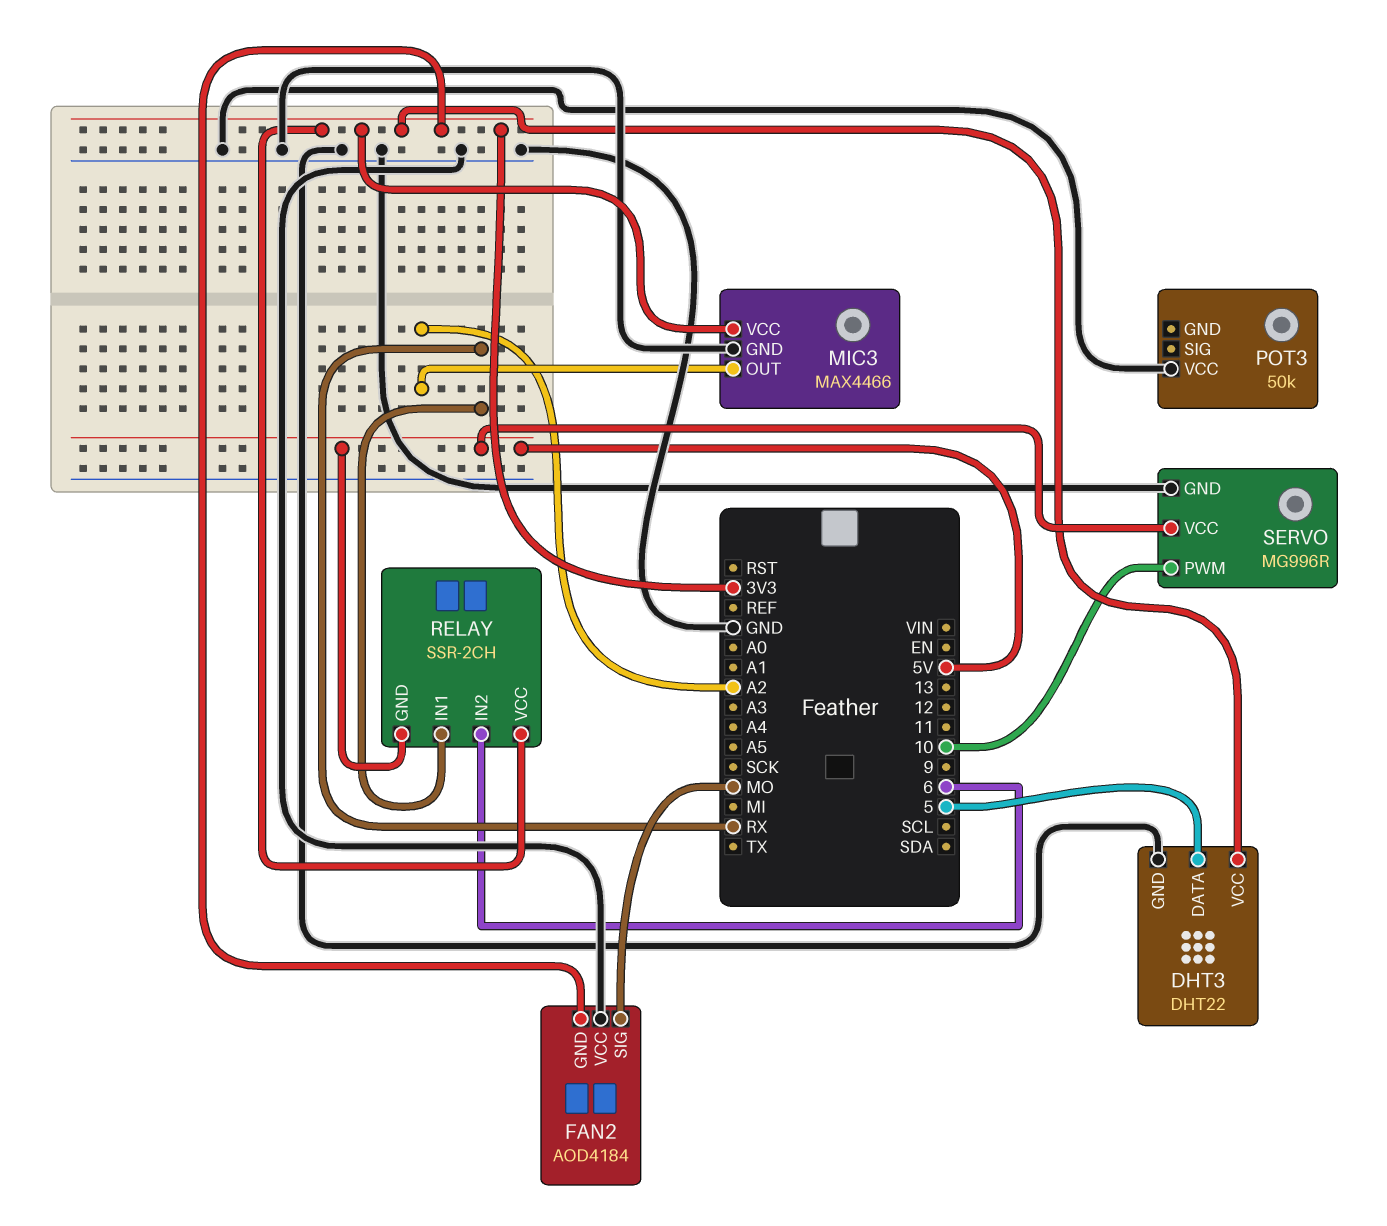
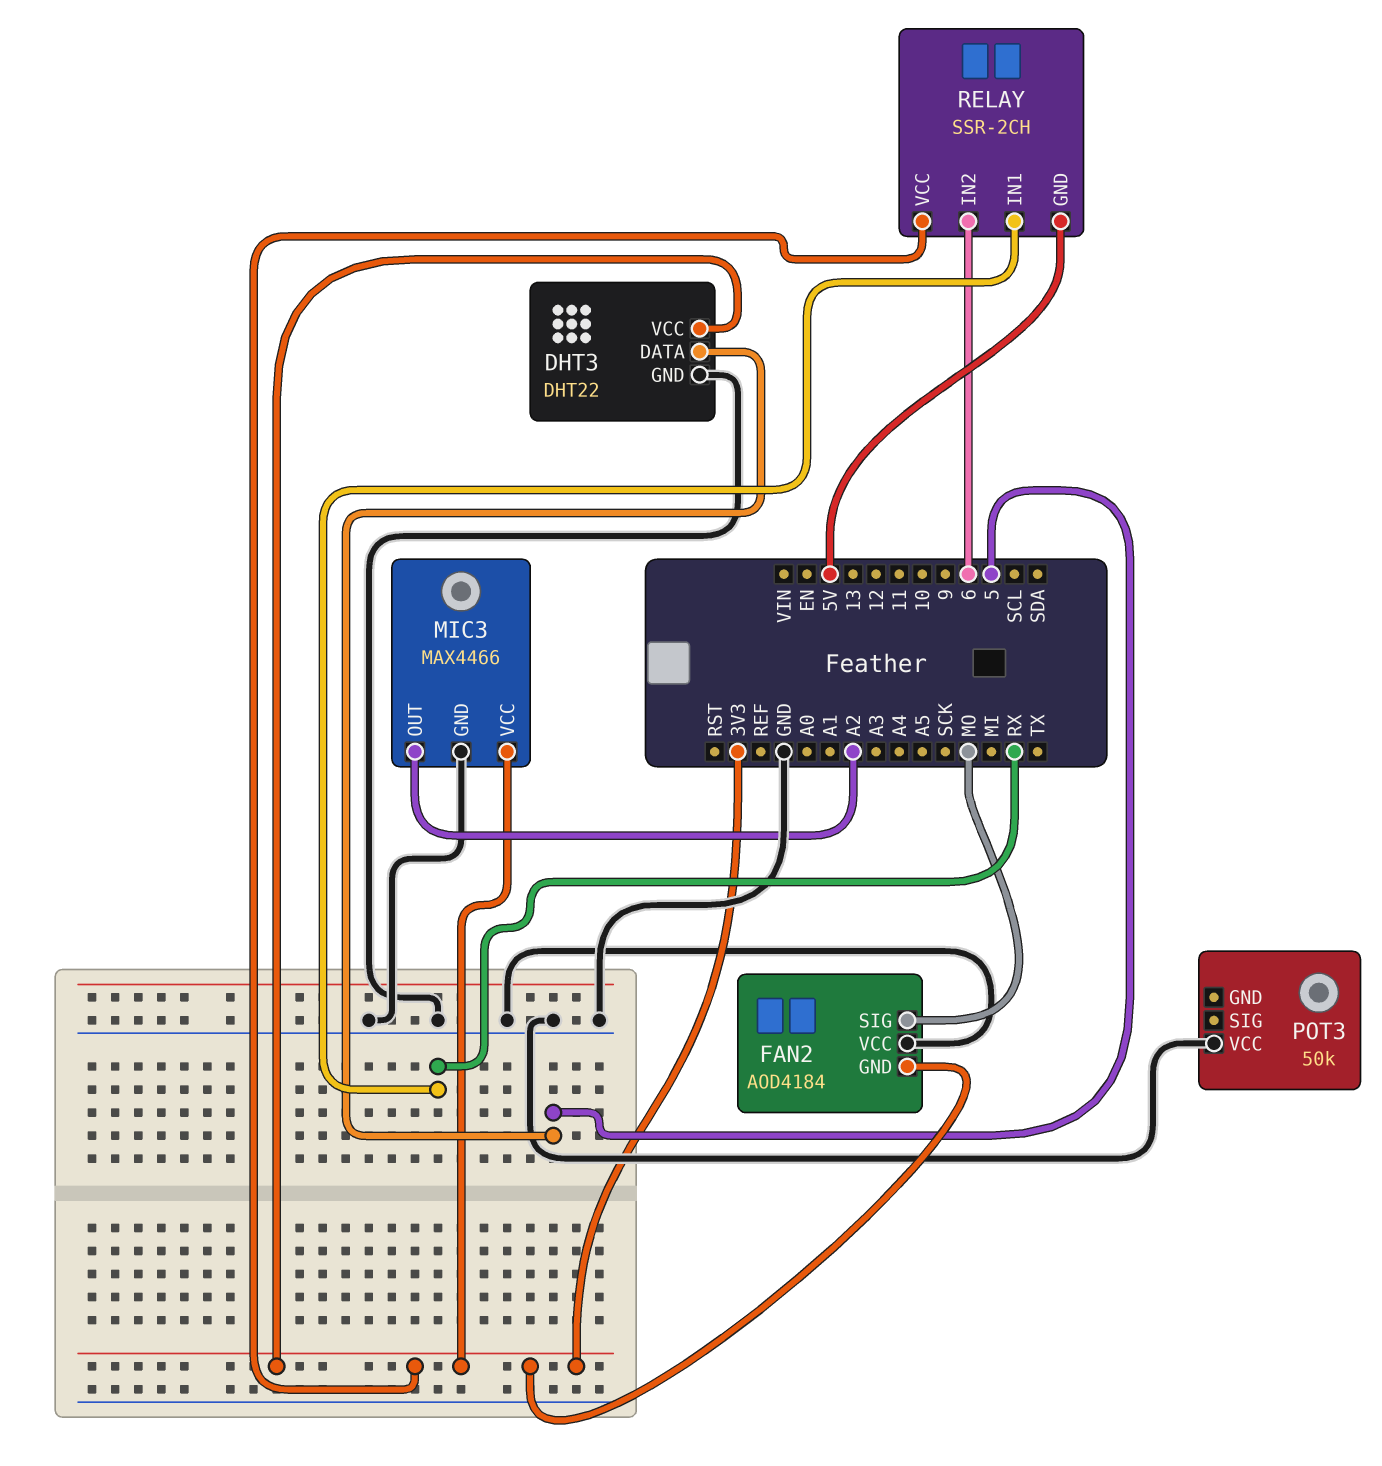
SERVO: MG996R -> none
SERVO pin GND: GND -> none
SERVO pin PWM: 10 -> none
SERVO pin VCC: 5V -> none

